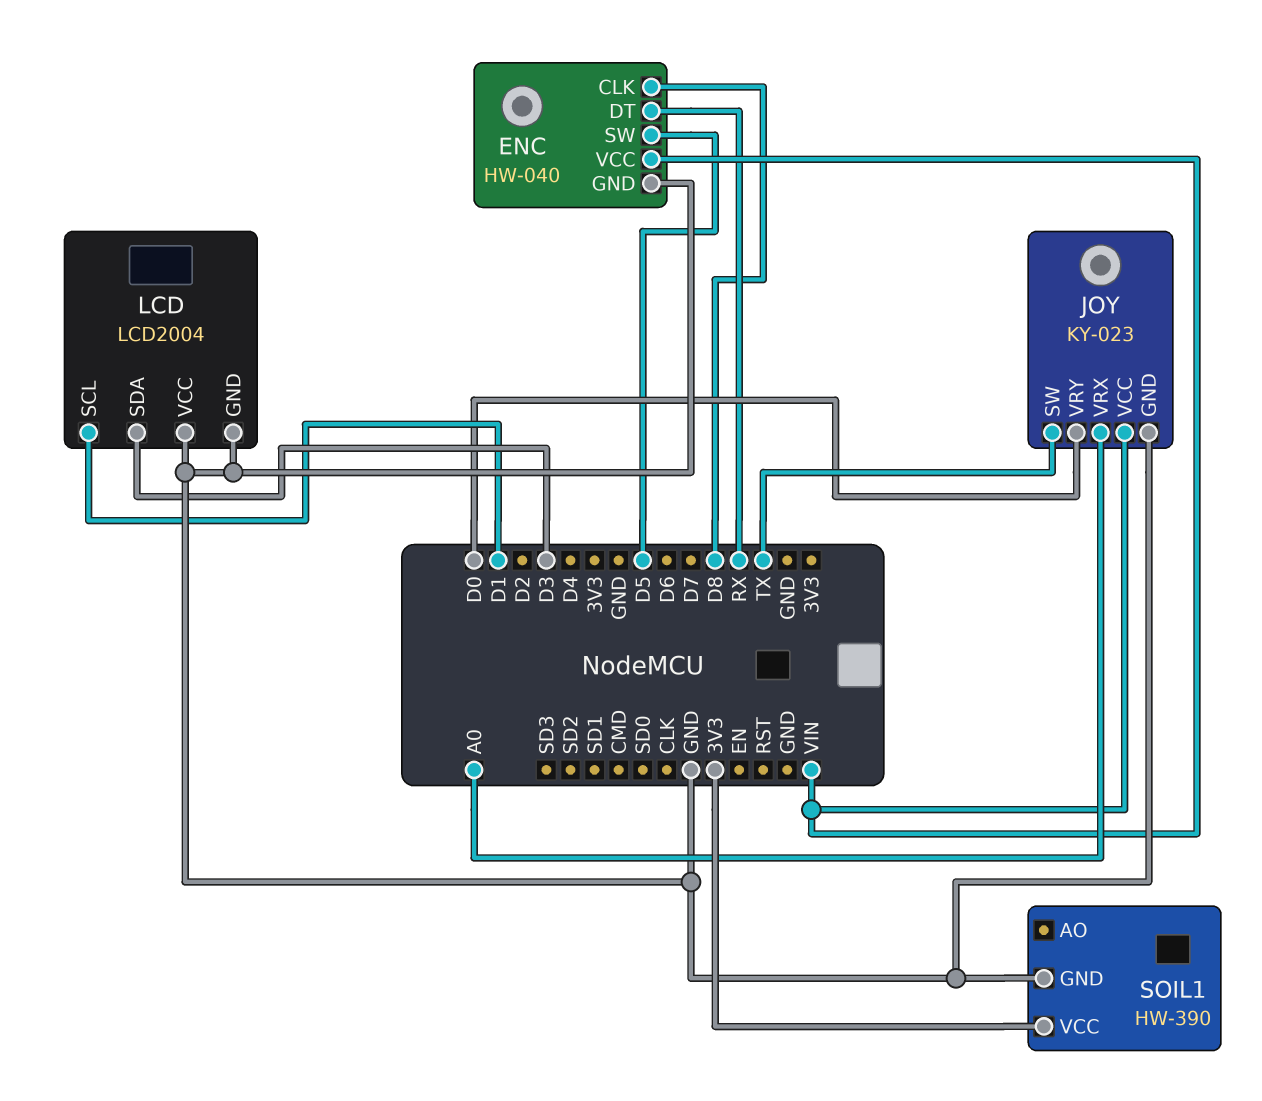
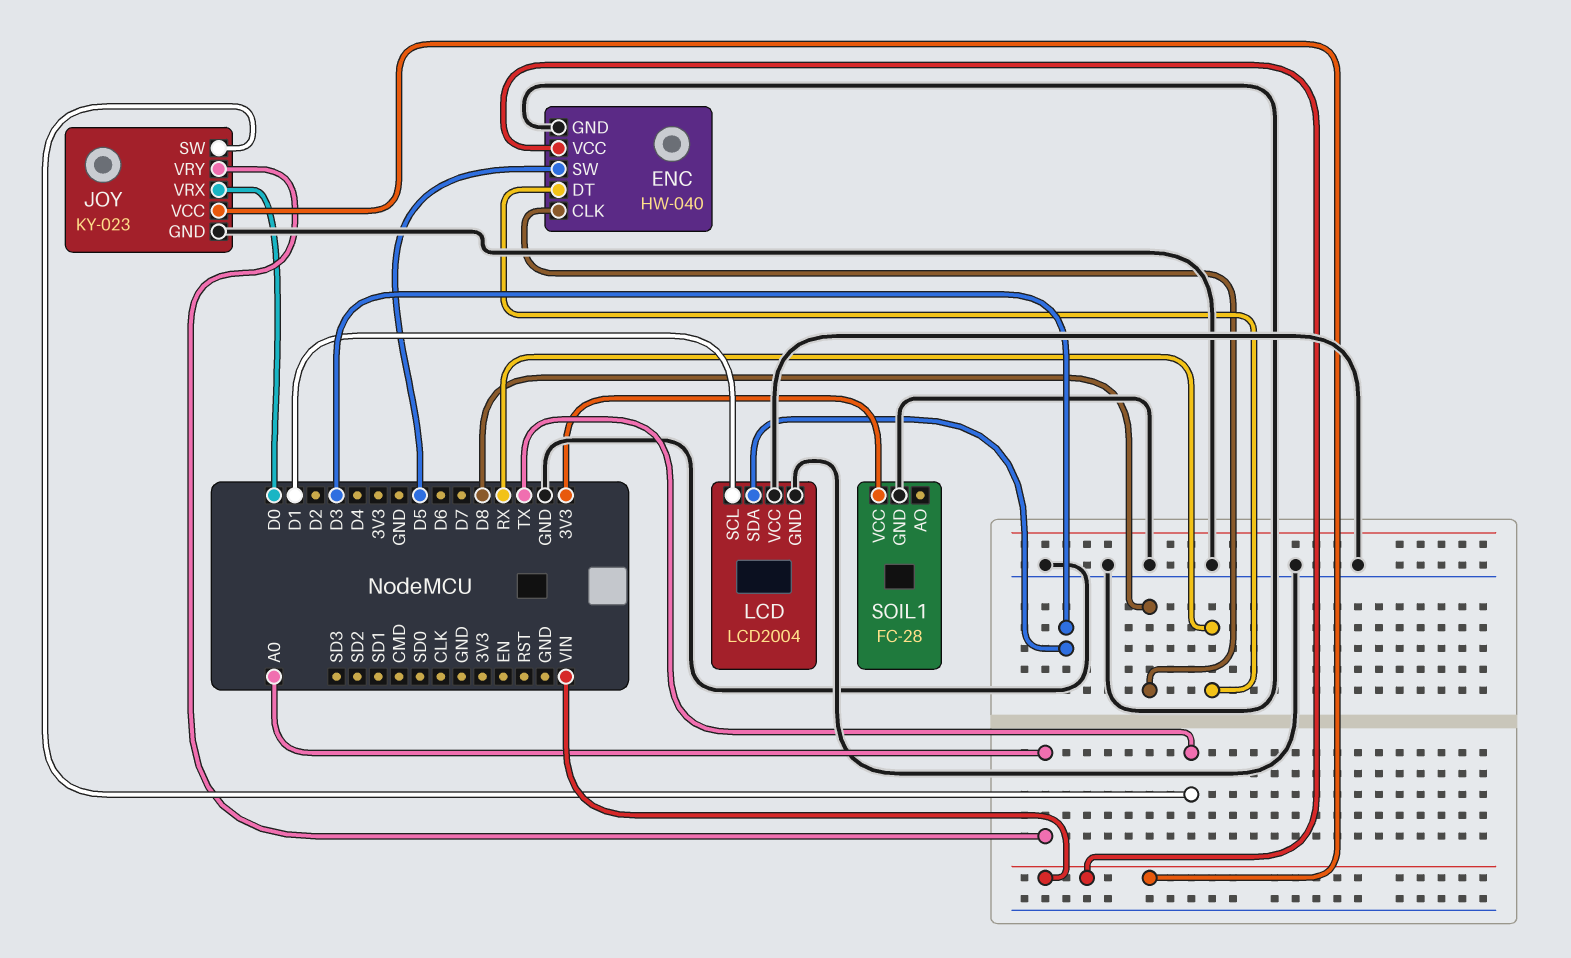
JOY pin VRX: A0 -> D0
JOY pin VRY: D0 -> A0
SOIL1: HW-390 -> FC-28

